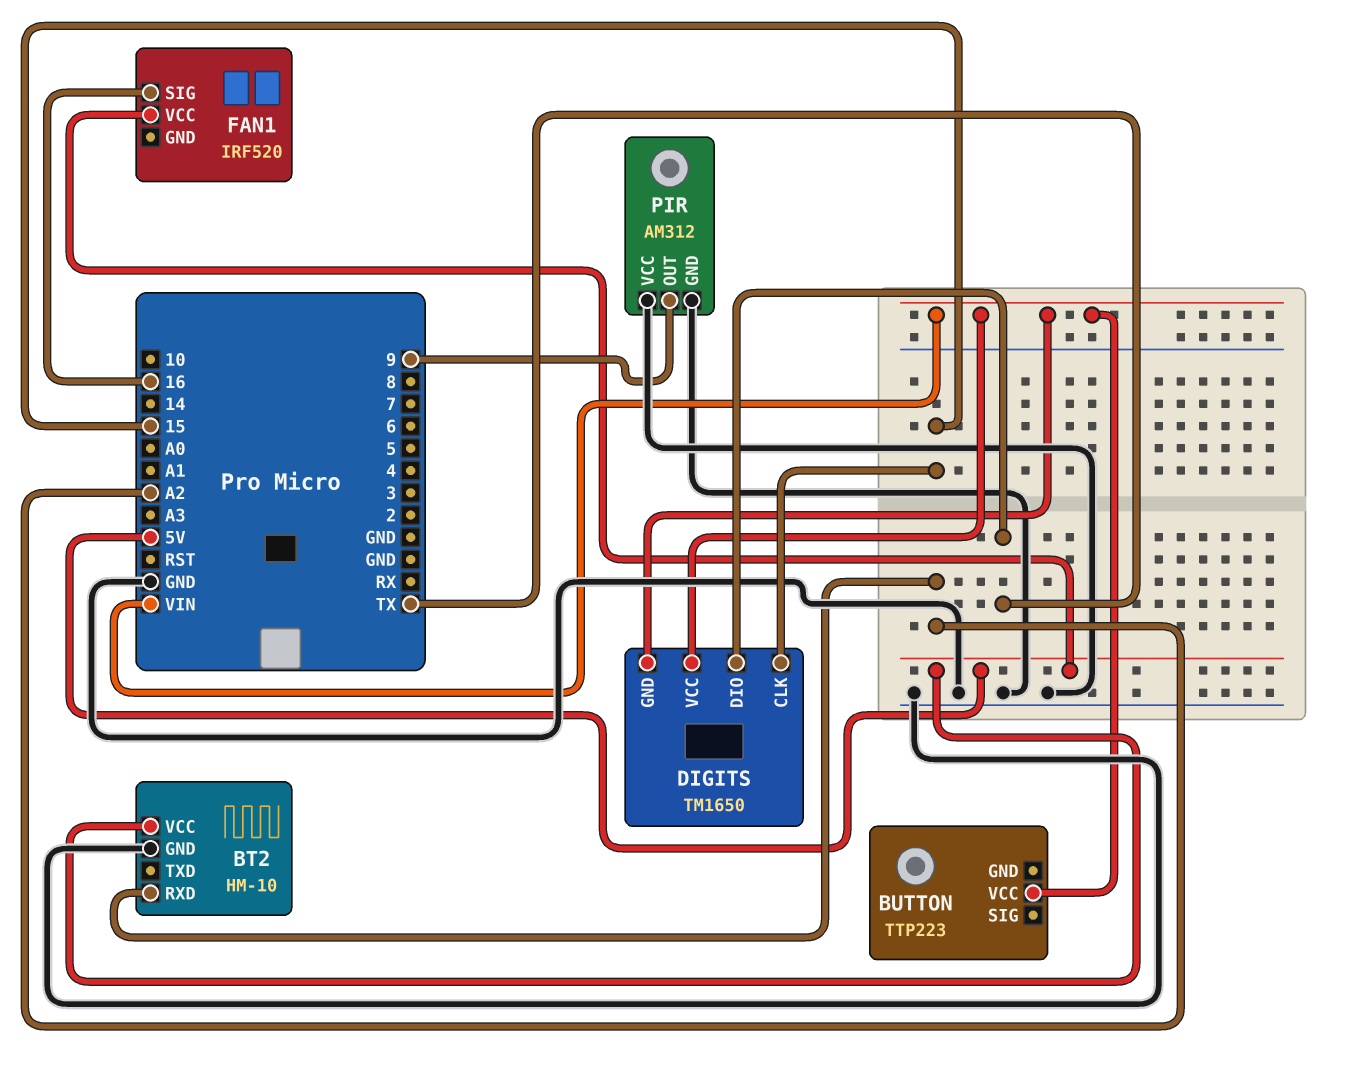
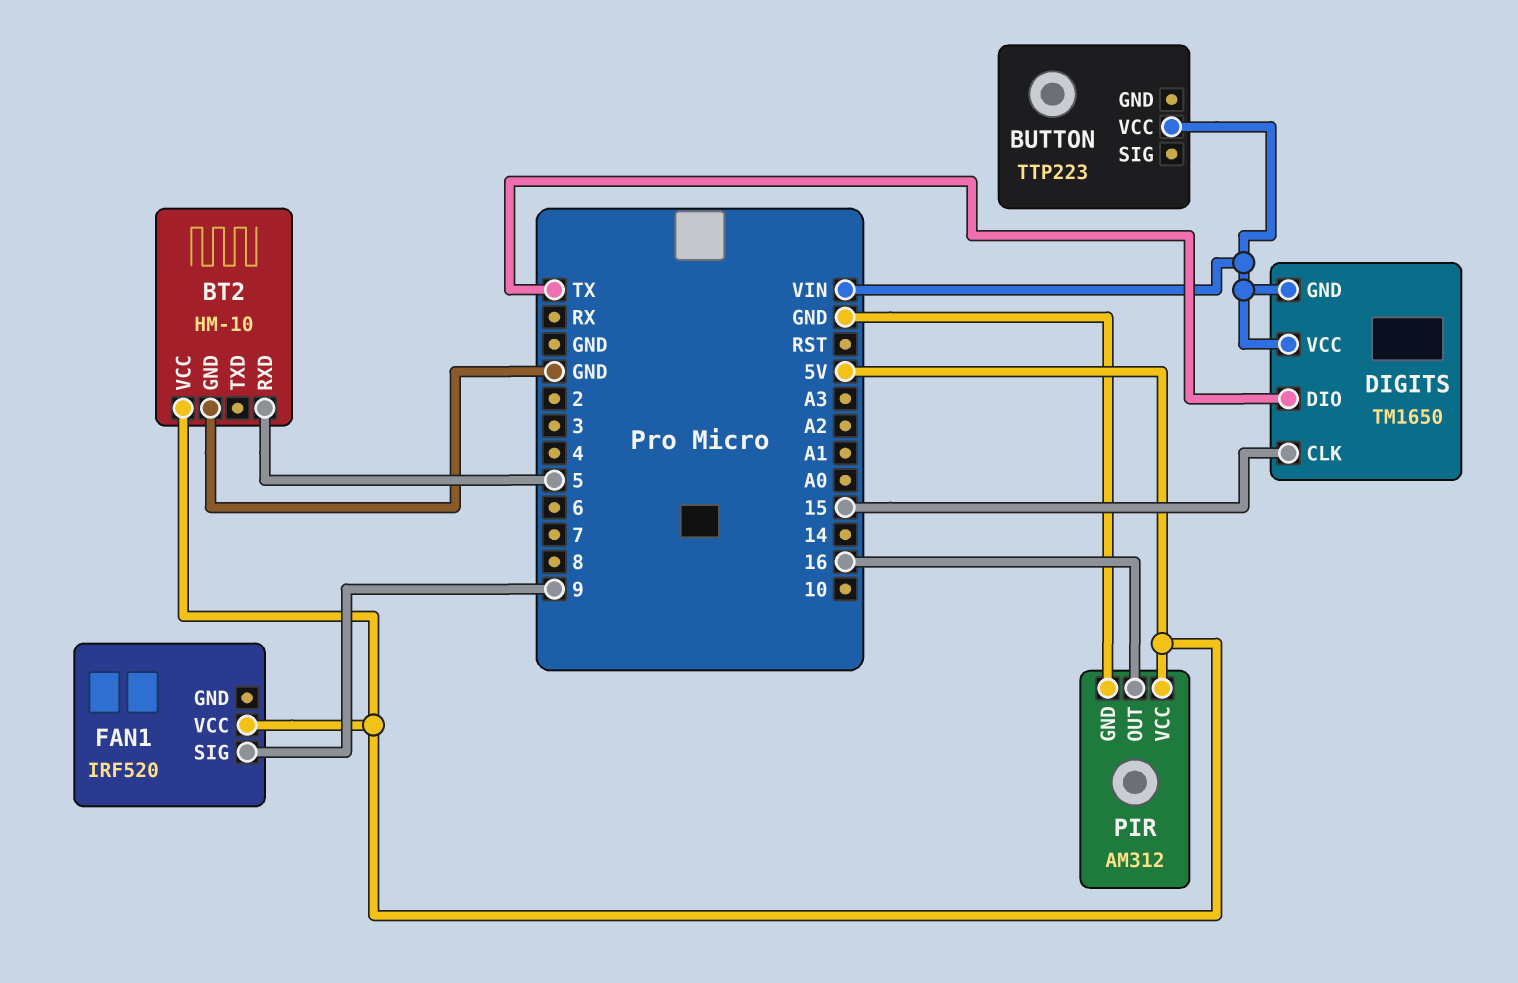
BT2 pin RXD: A2 -> 5
FAN1 pin SIG: 16 -> 9
PIR pin OUT: 9 -> 16
PIR pin VCC: GND -> 5V

